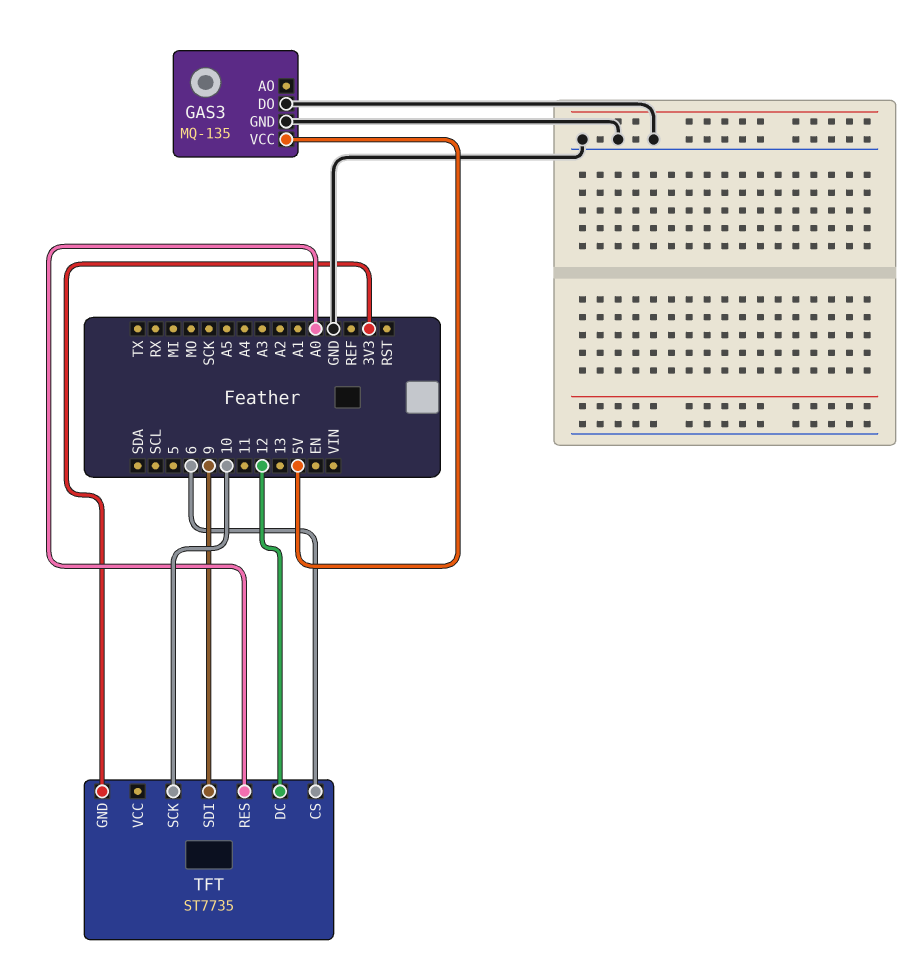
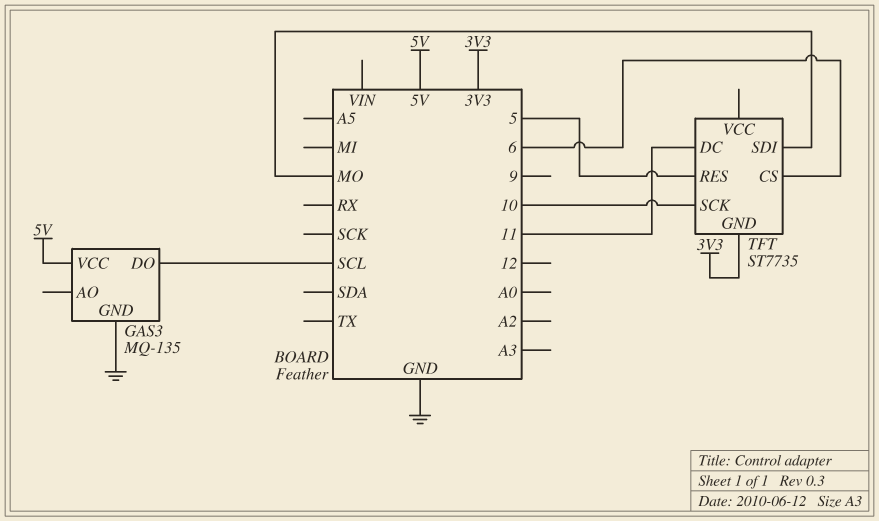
GAS3 pin DO: GND -> SCL
TFT pin DC: 12 -> 11
TFT pin RES: A0 -> 5
TFT pin SDI: 9 -> MO

